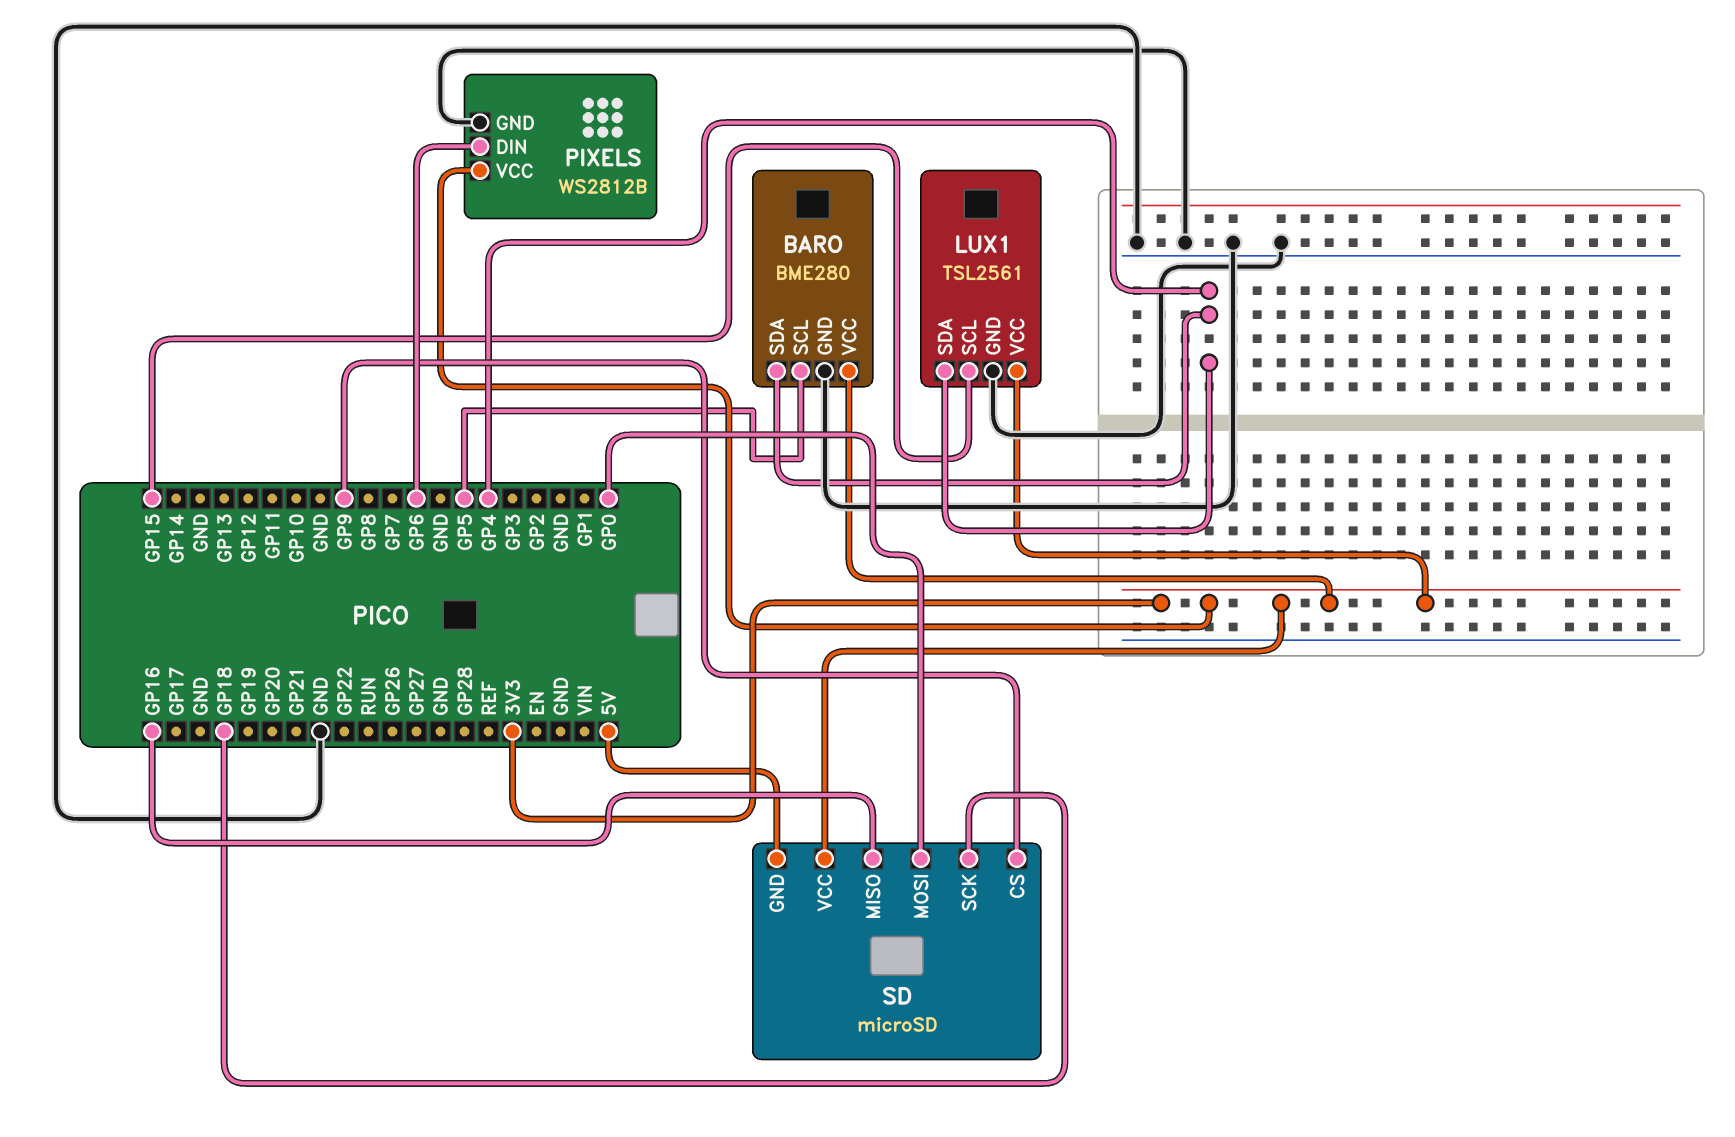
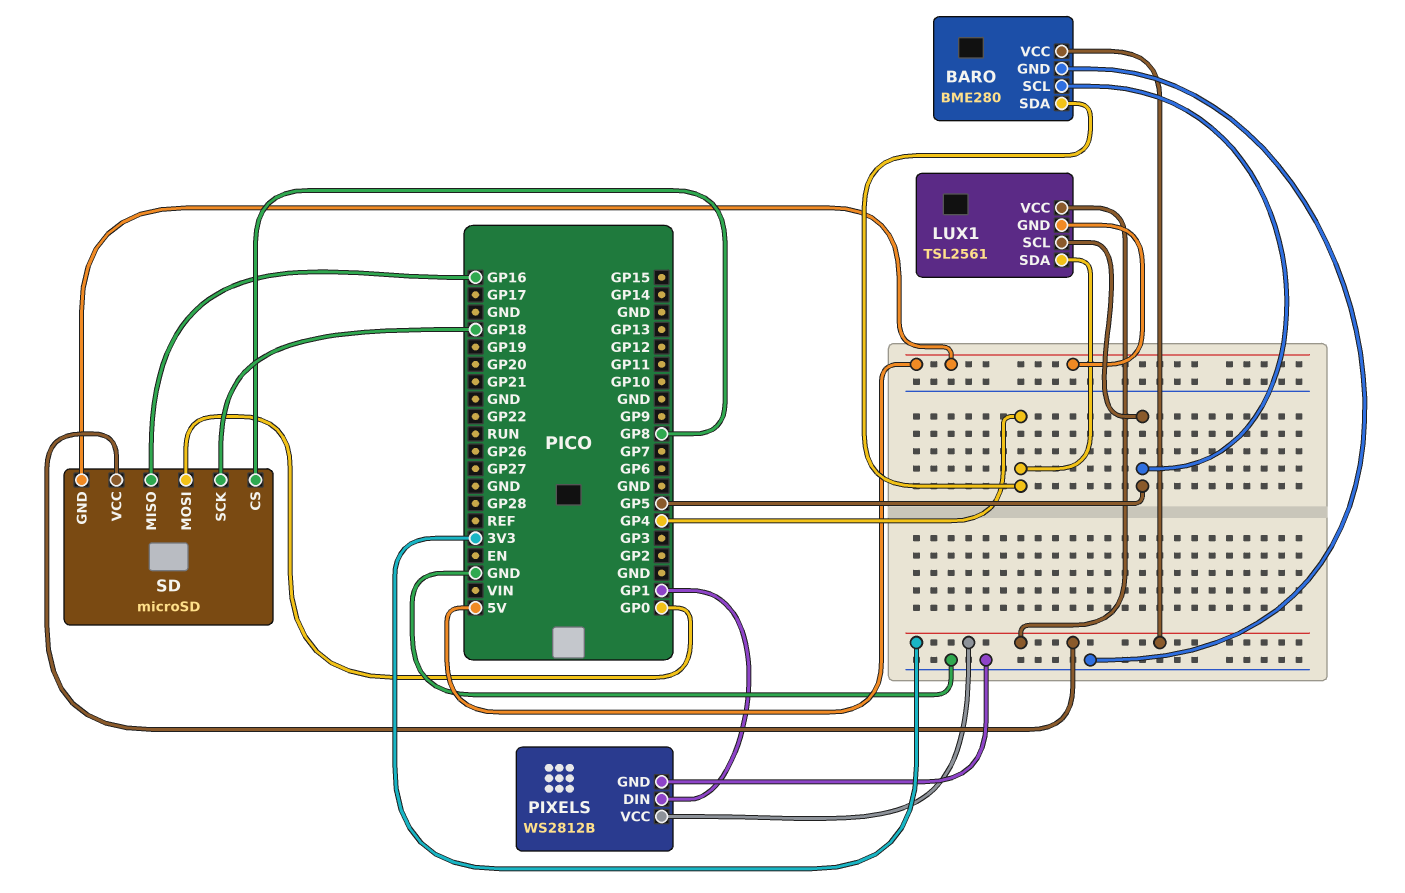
LUX1 pin GND: GND -> 5V
LUX1 pin SCL: GP15 -> GP5
PIXELS pin DIN: GP6 -> GP1
SD pin CS: GP9 -> GP8

